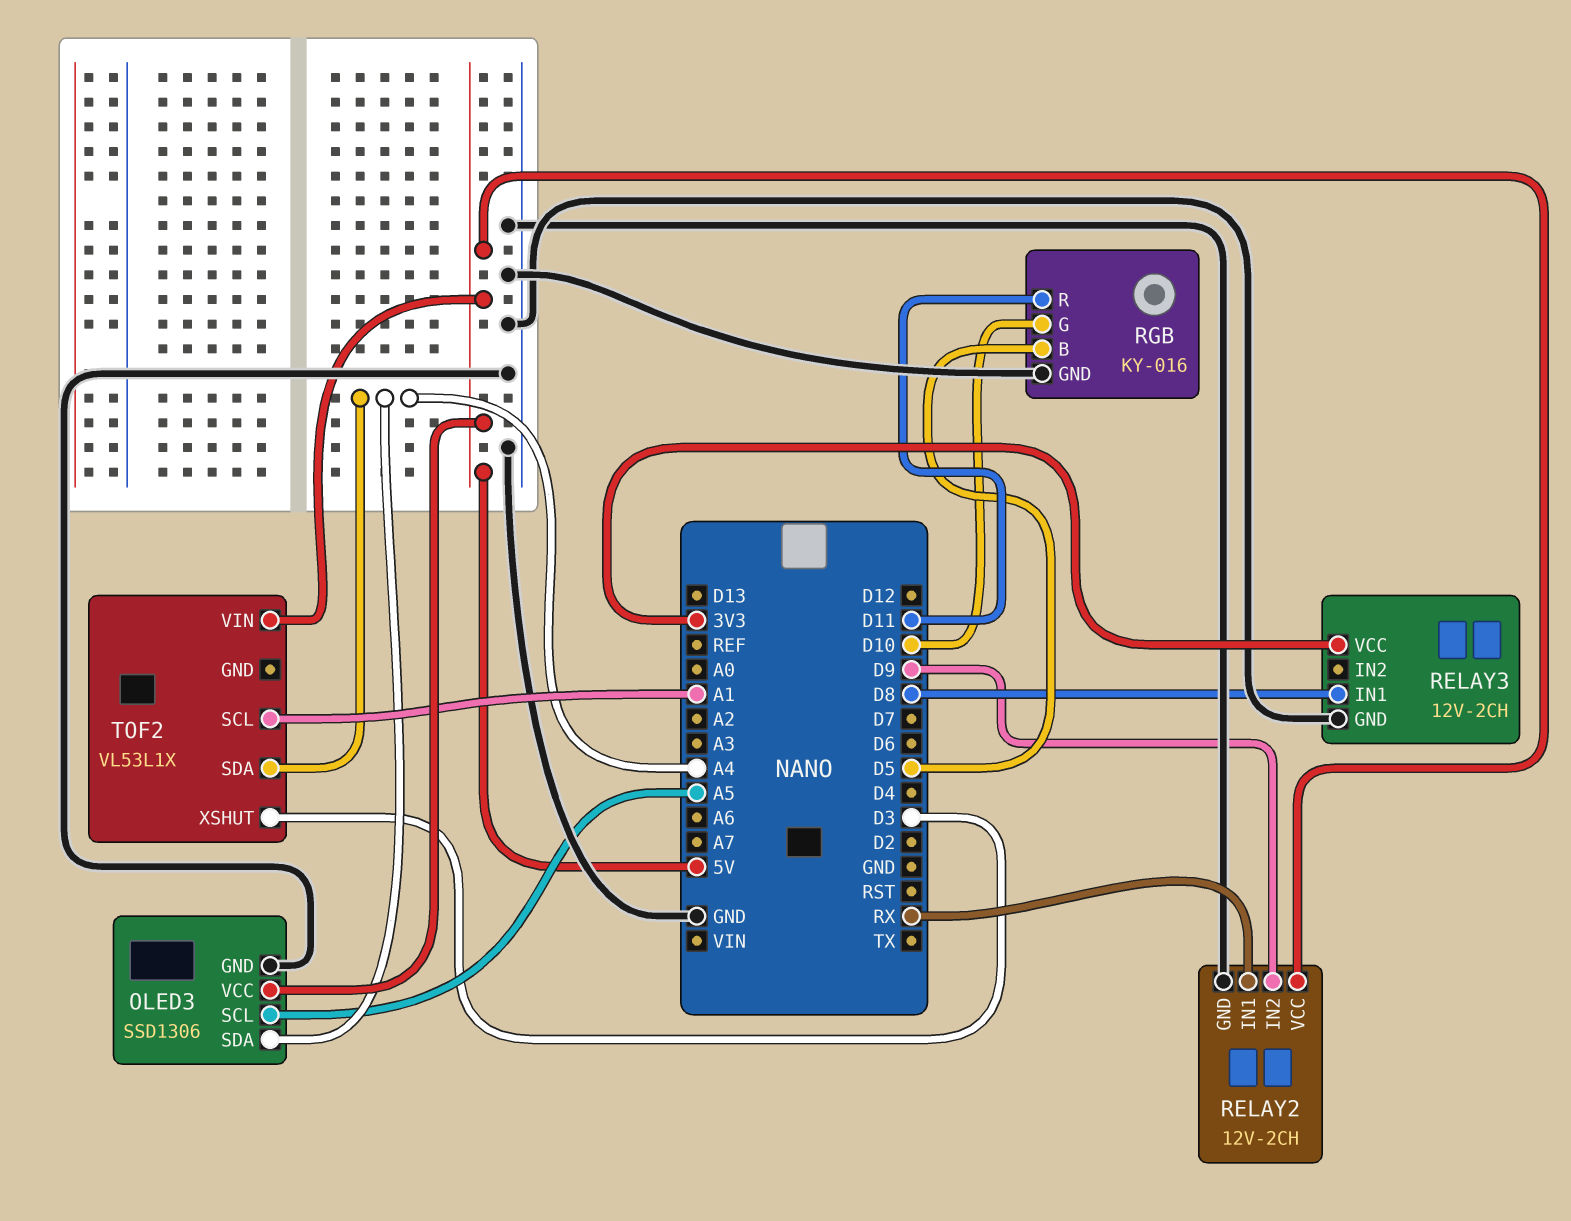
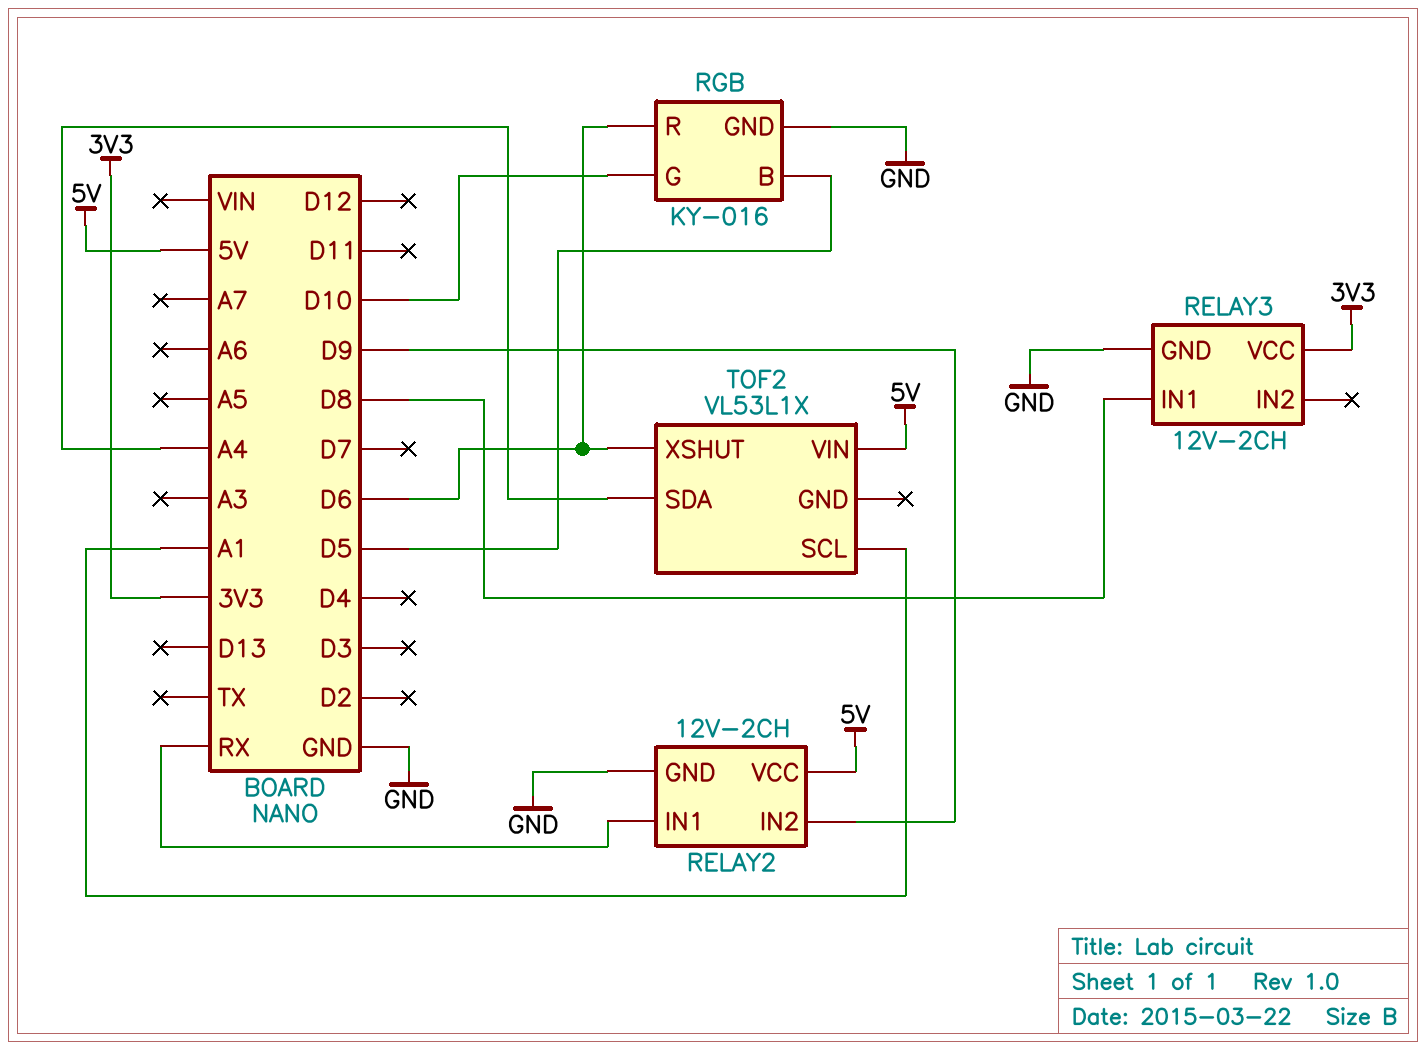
OLED3: SSD1306 -> none
OLED3 pin GND: GND -> none
OLED3 pin SCL: A5 -> none
OLED3 pin SDA: A4 -> none
OLED3 pin VCC: 5V -> none
RGB pin R: D11 -> D6
TOF2 pin XSHUT: D3 -> D6

